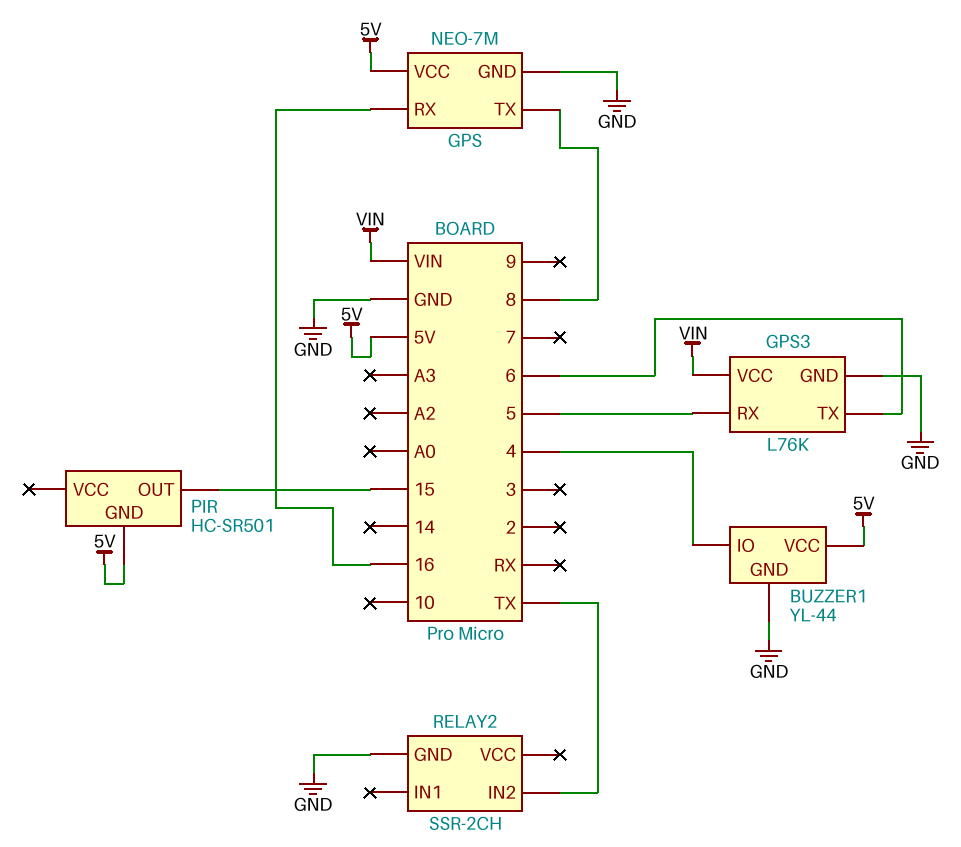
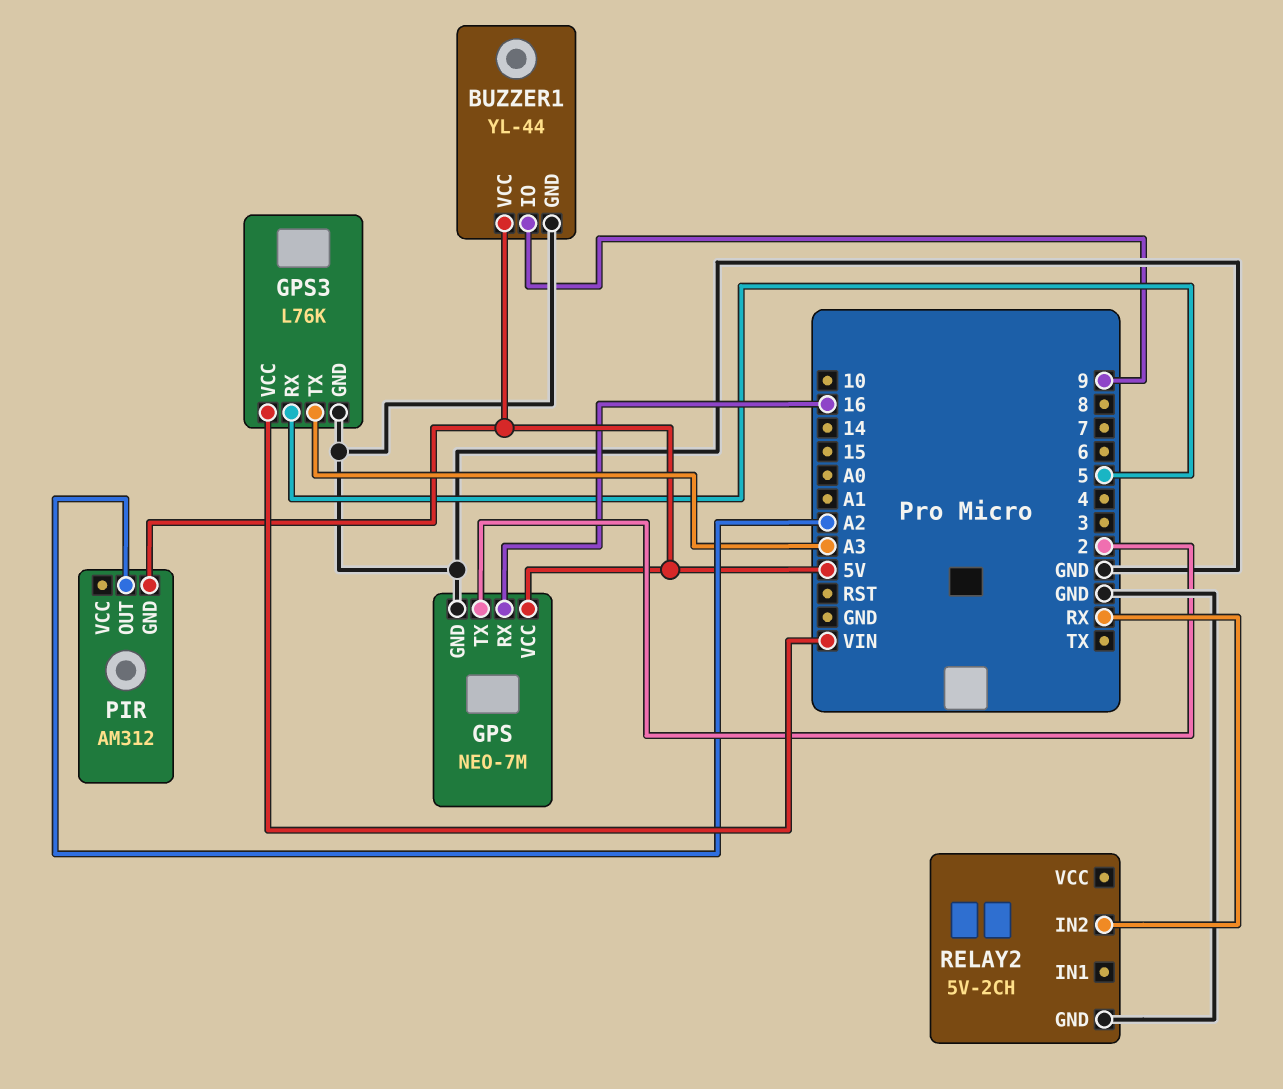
BUZZER1 pin IO: 4 -> 9
GPS pin TX: 8 -> 2
GPS3 pin TX: 6 -> A3
PIR: HC-SR501 -> AM312
PIR pin OUT: 15 -> A2
RELAY2: SSR-2CH -> 5V-2CH
RELAY2 pin IN2: TX -> RX

